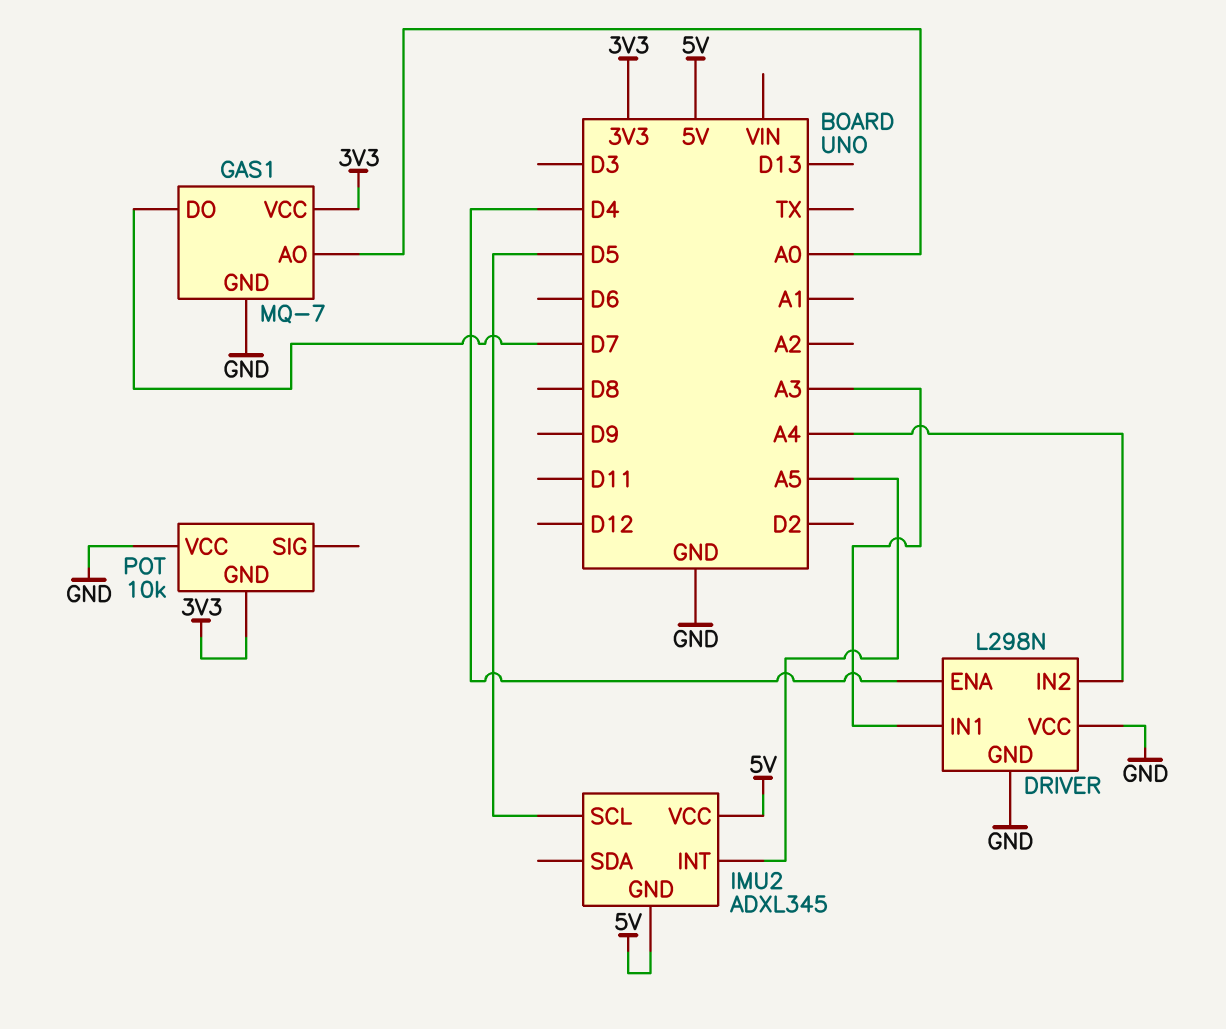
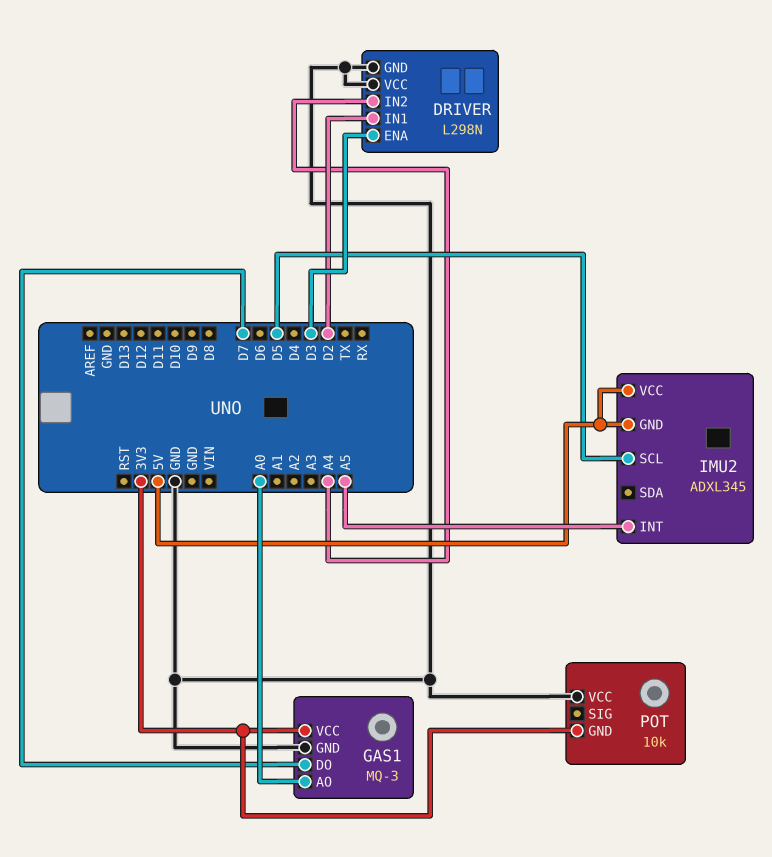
DRIVER pin ENA: D4 -> D3
DRIVER pin IN1: A3 -> D2
GAS1: MQ-7 -> MQ-3

